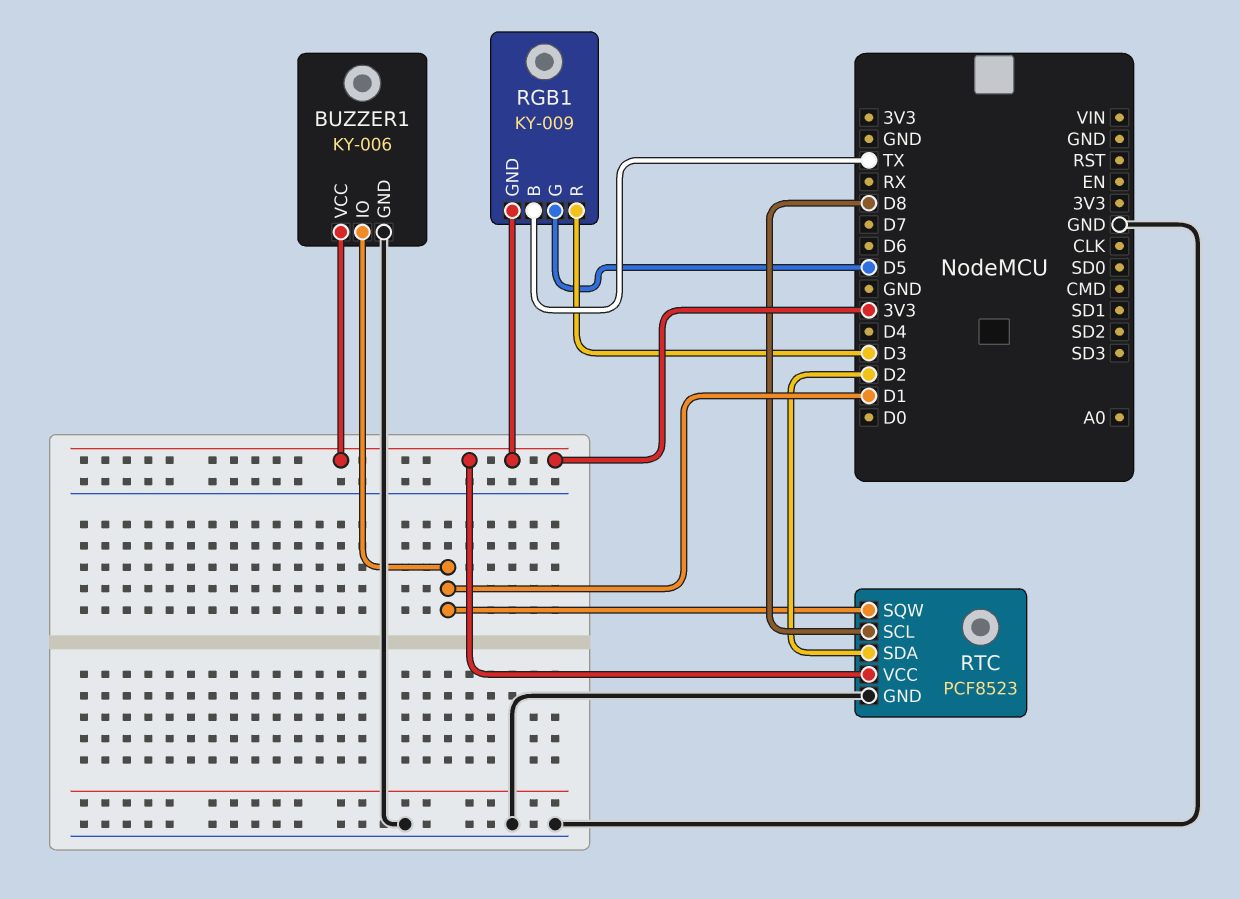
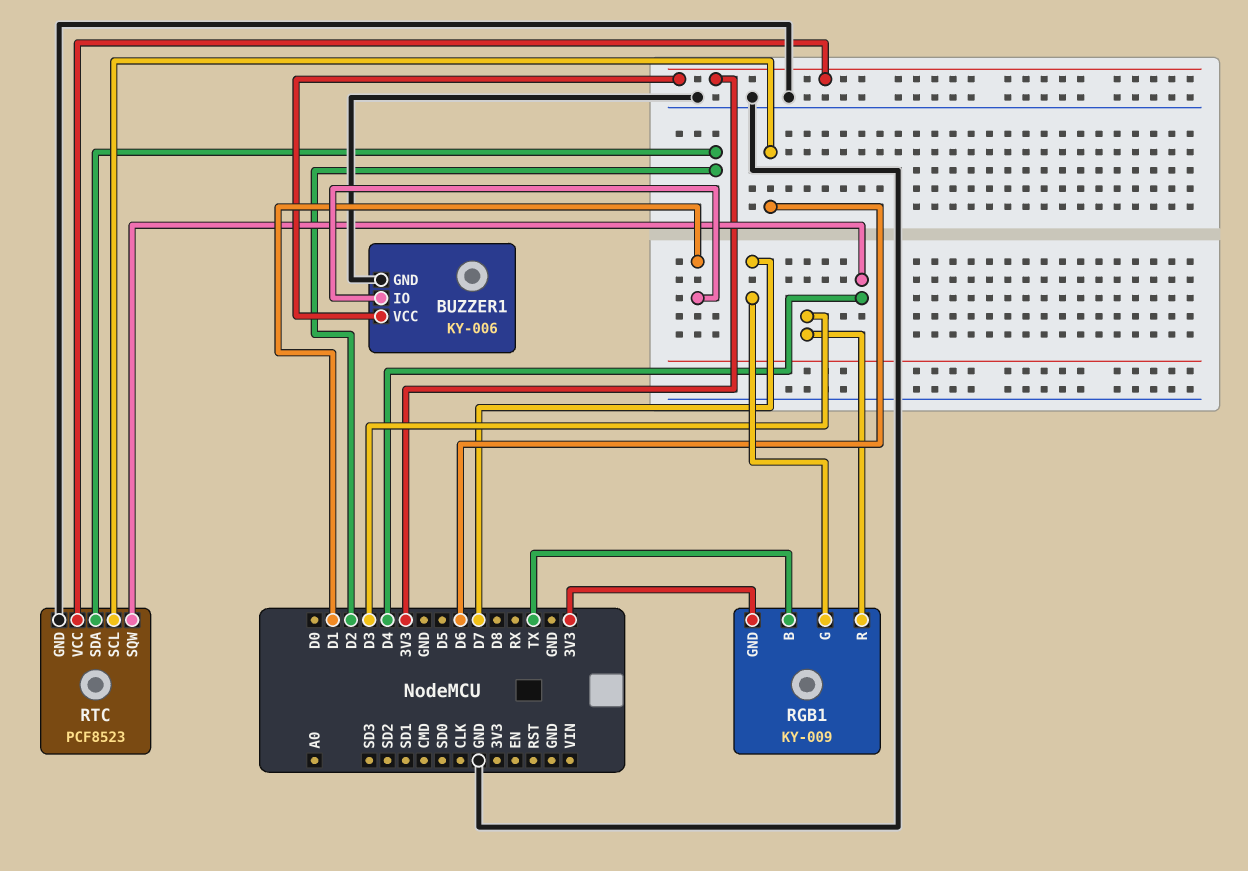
RGB1 pin G: D5 -> D7
RTC pin SCL: D8 -> D6
RTC pin SQW: D1 -> D4

